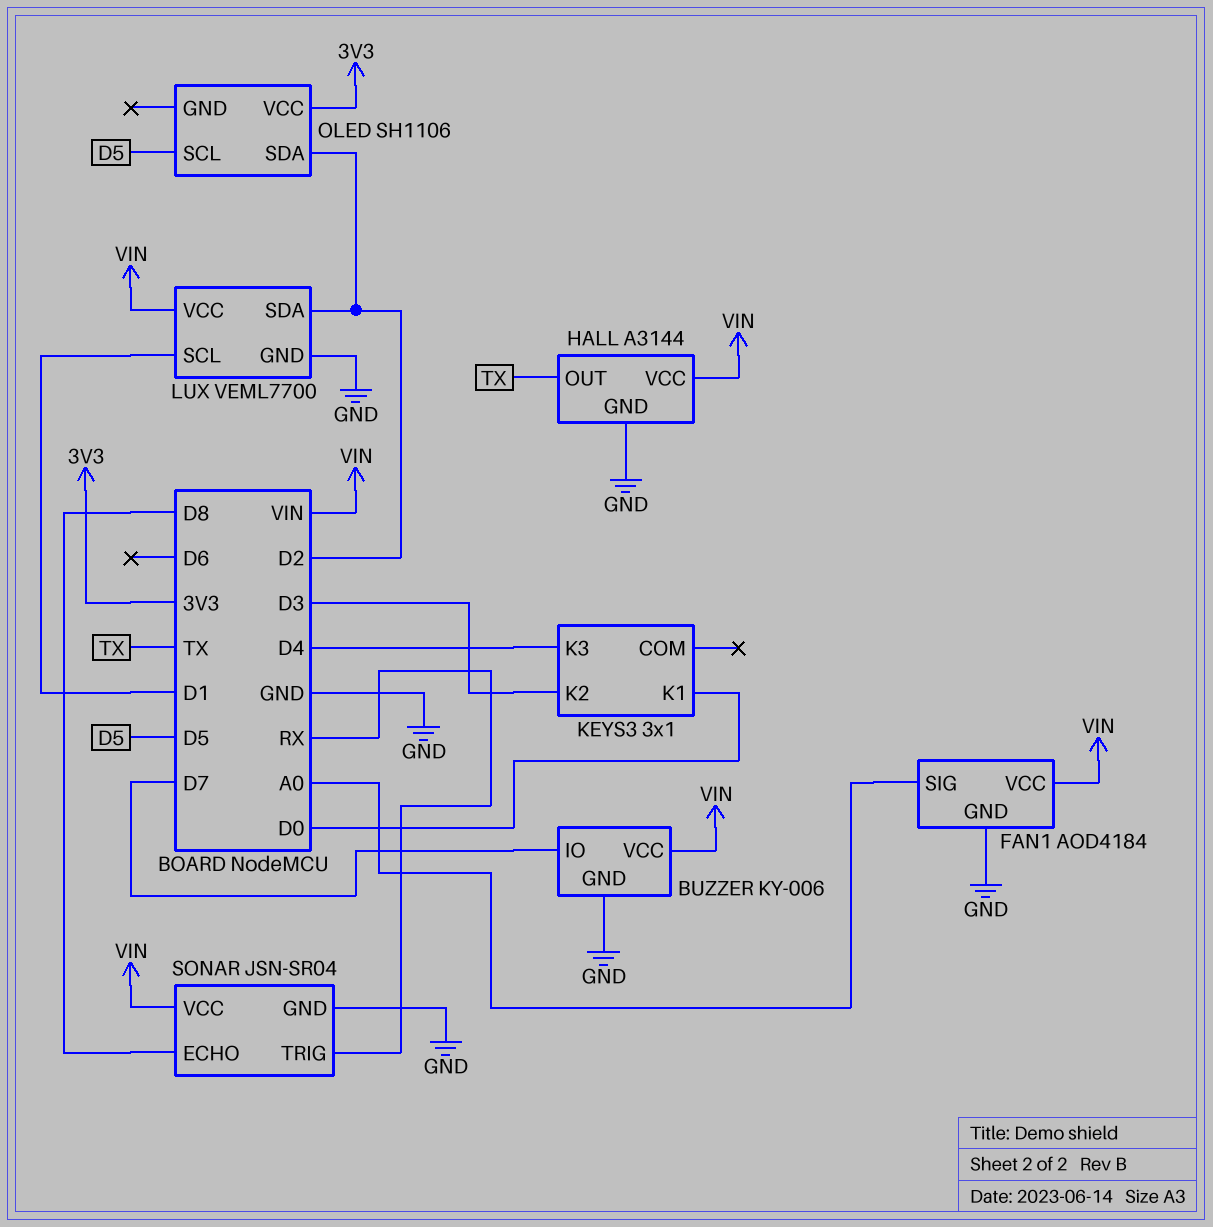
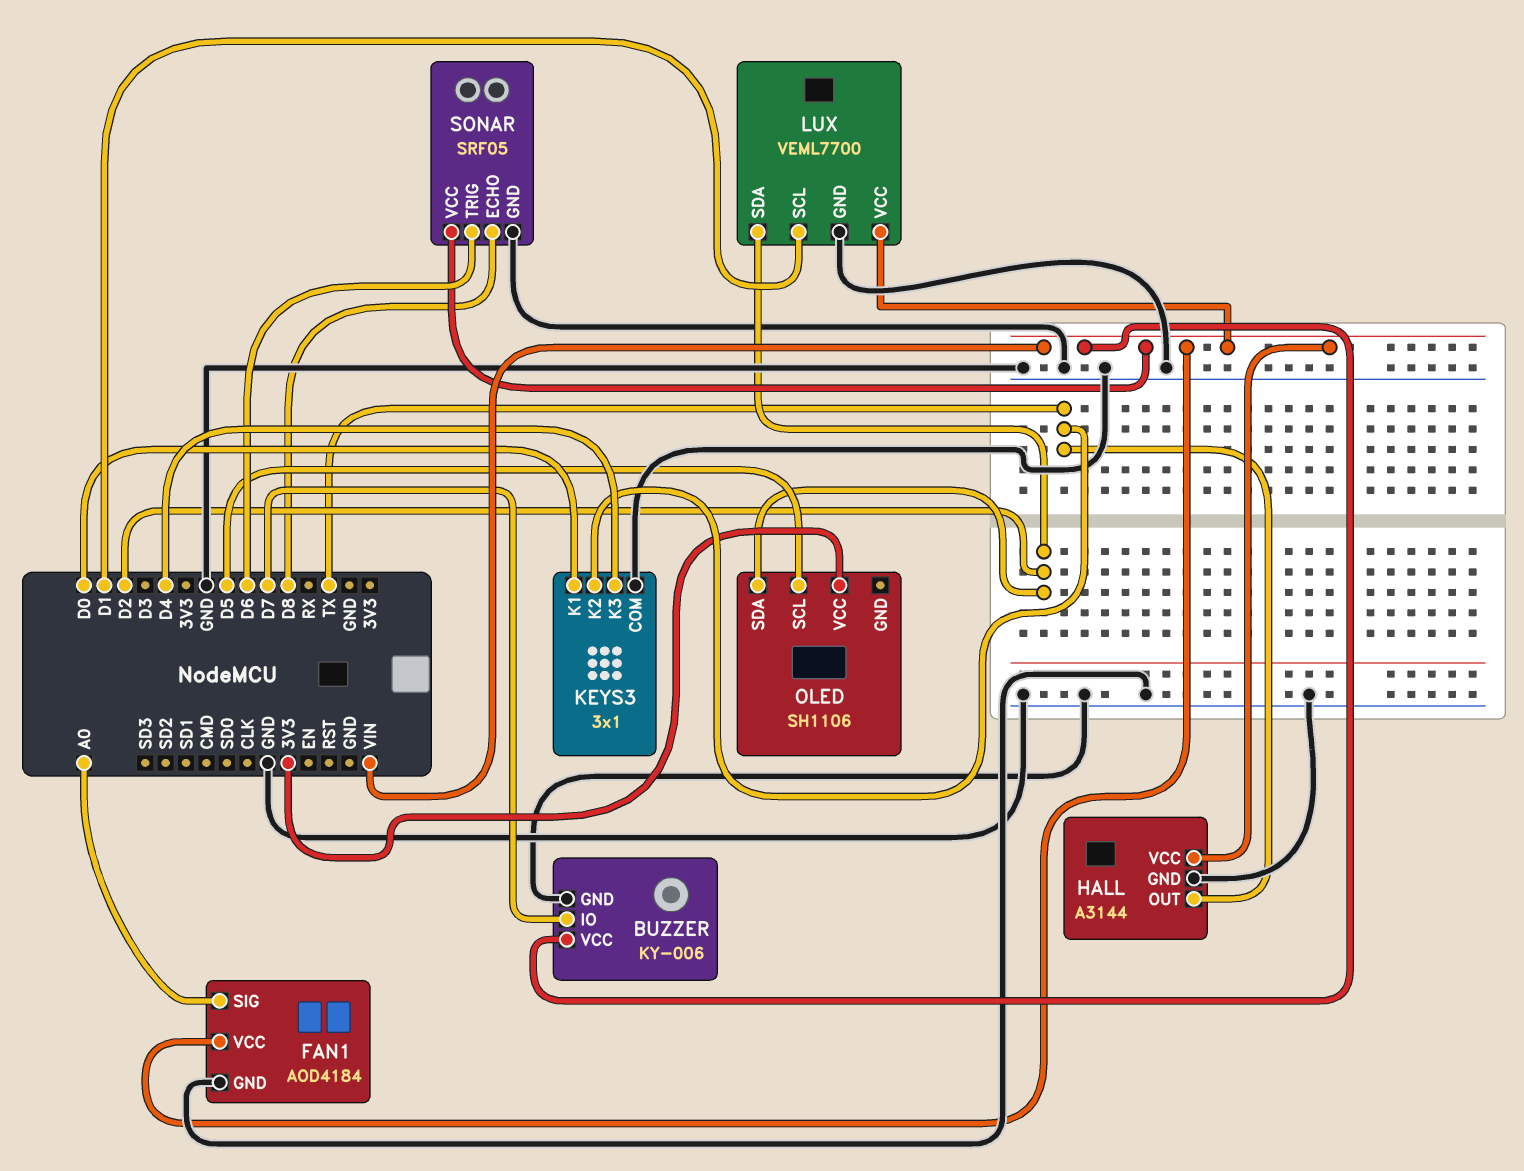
KEYS3 pin COM: none -> GND
KEYS3 pin K2: D3 -> TX
SONAR: JSN-SR04 -> SRF05
SONAR pin TRIG: RX -> D6

